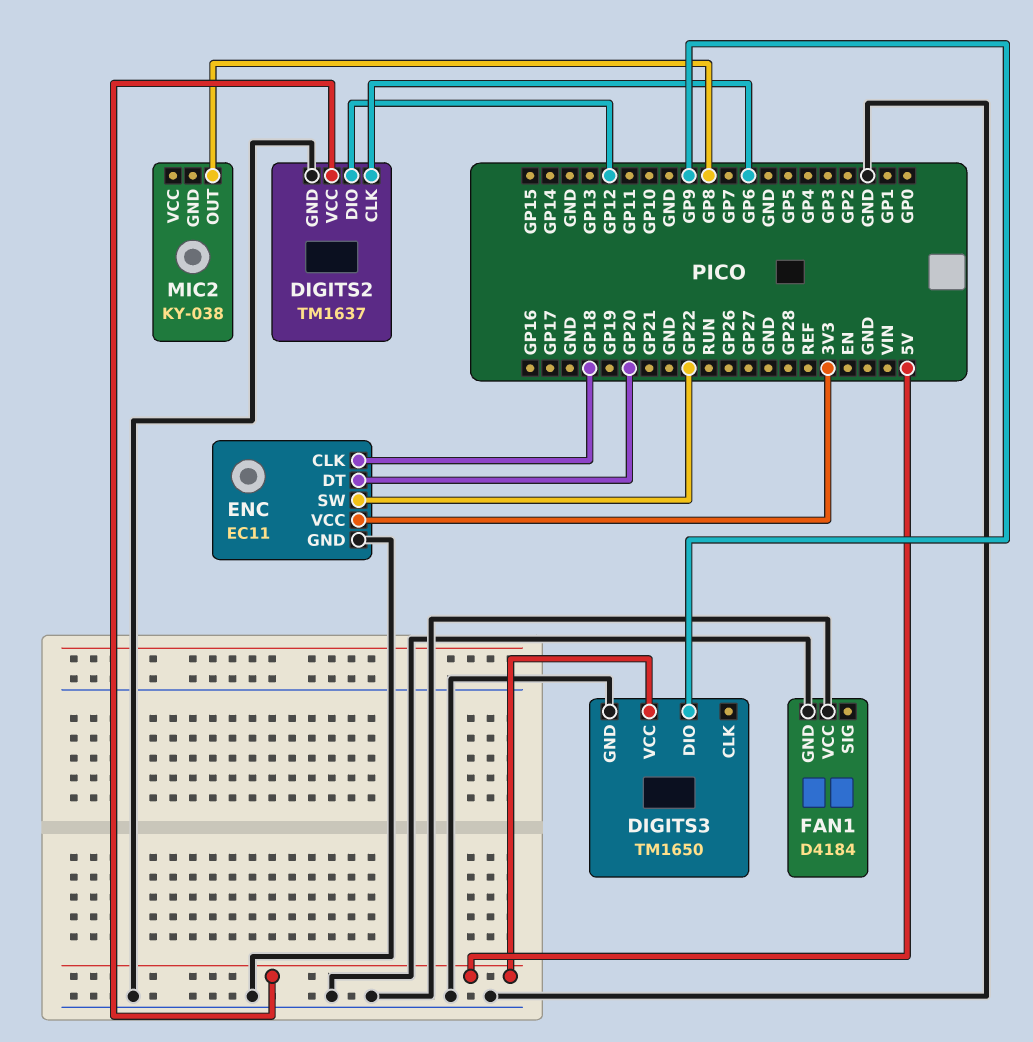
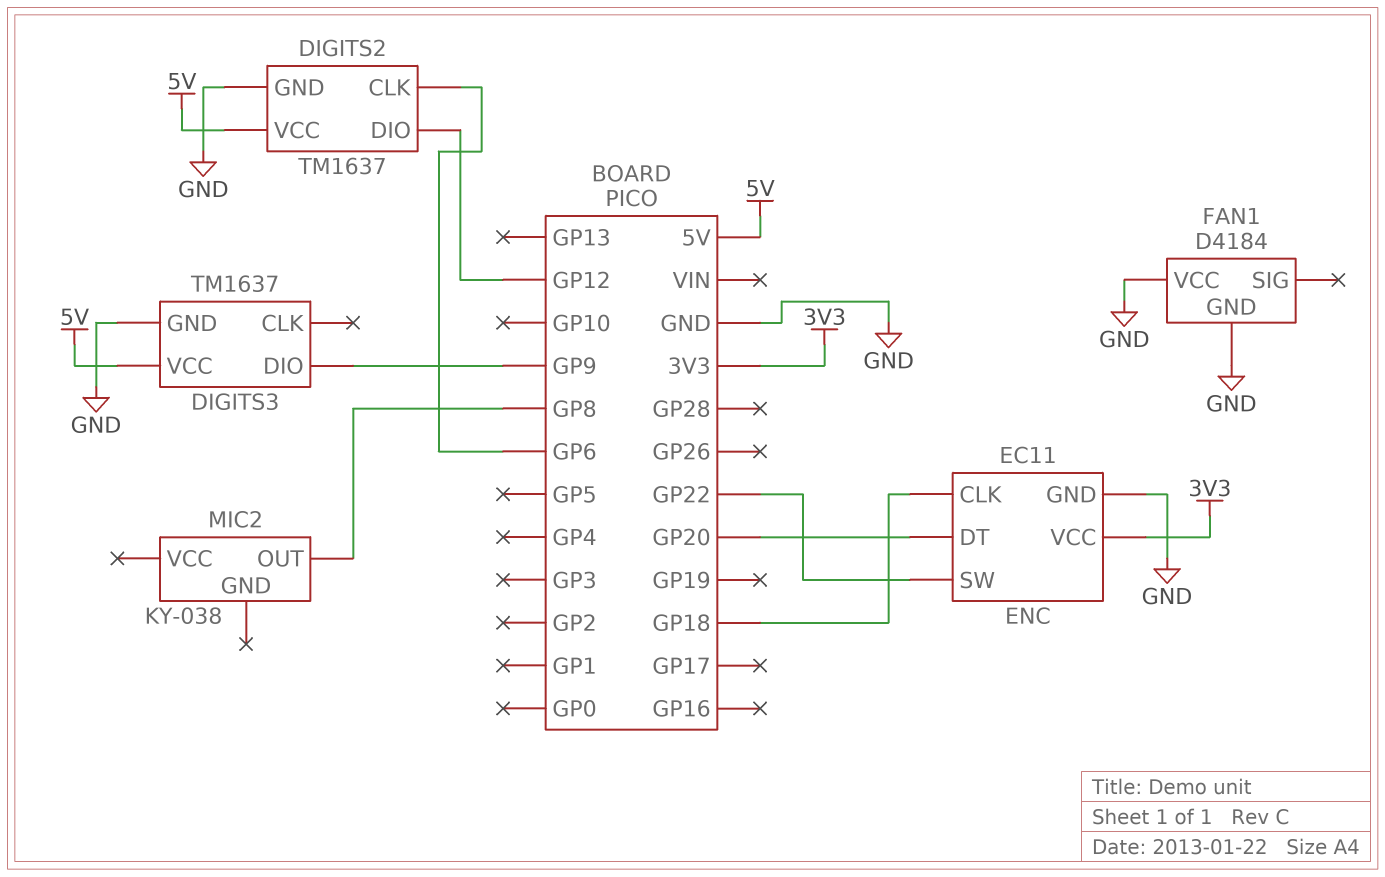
DIGITS3: TM1650 -> TM1637

